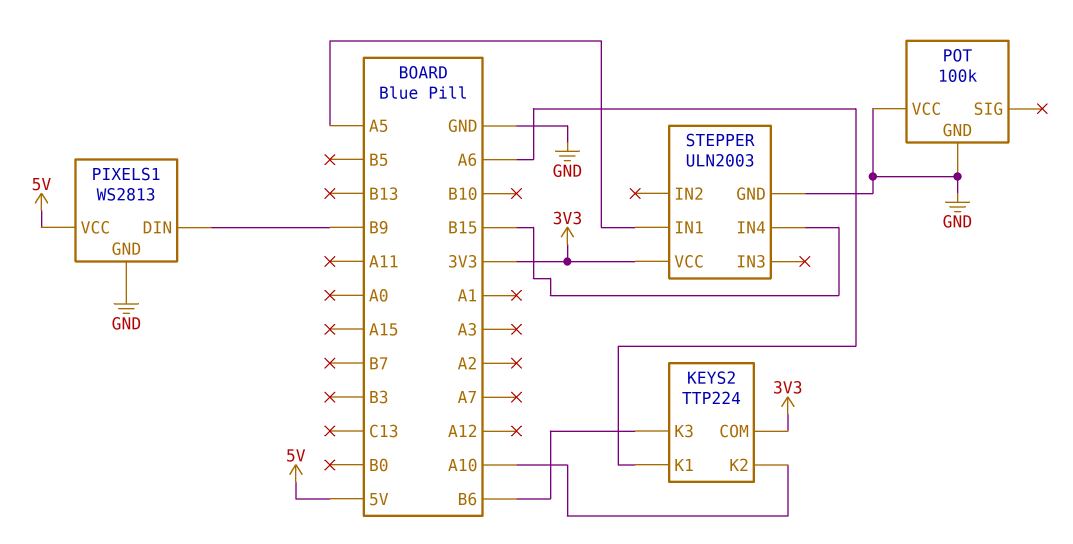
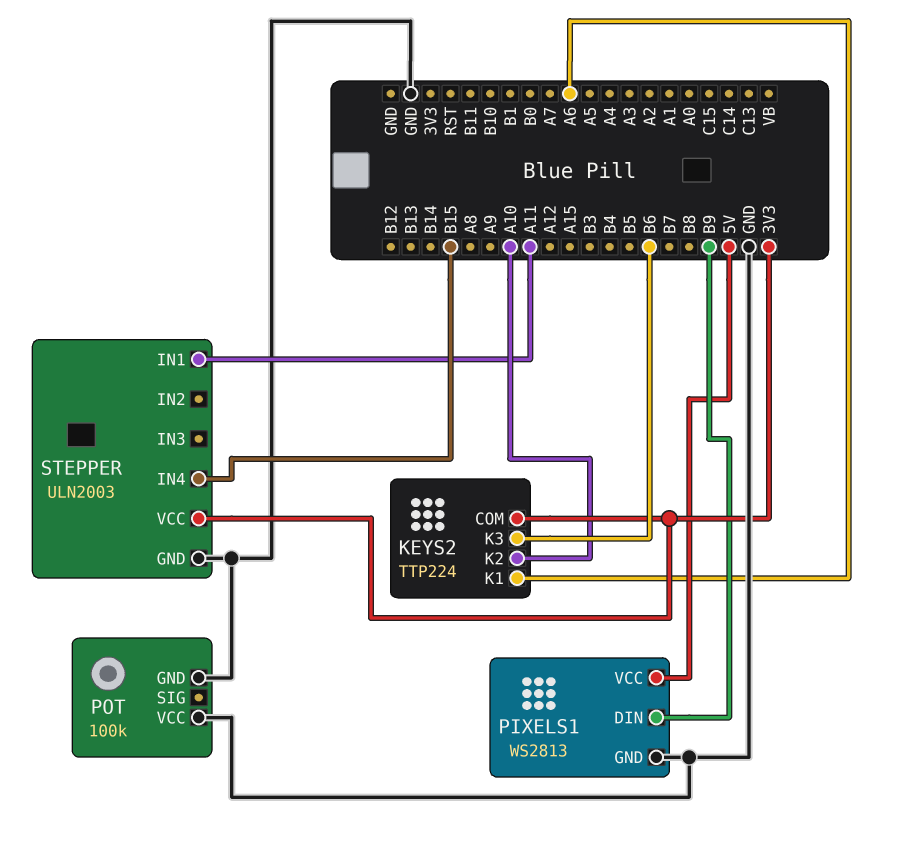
STEPPER pin IN1: A5 -> A11

